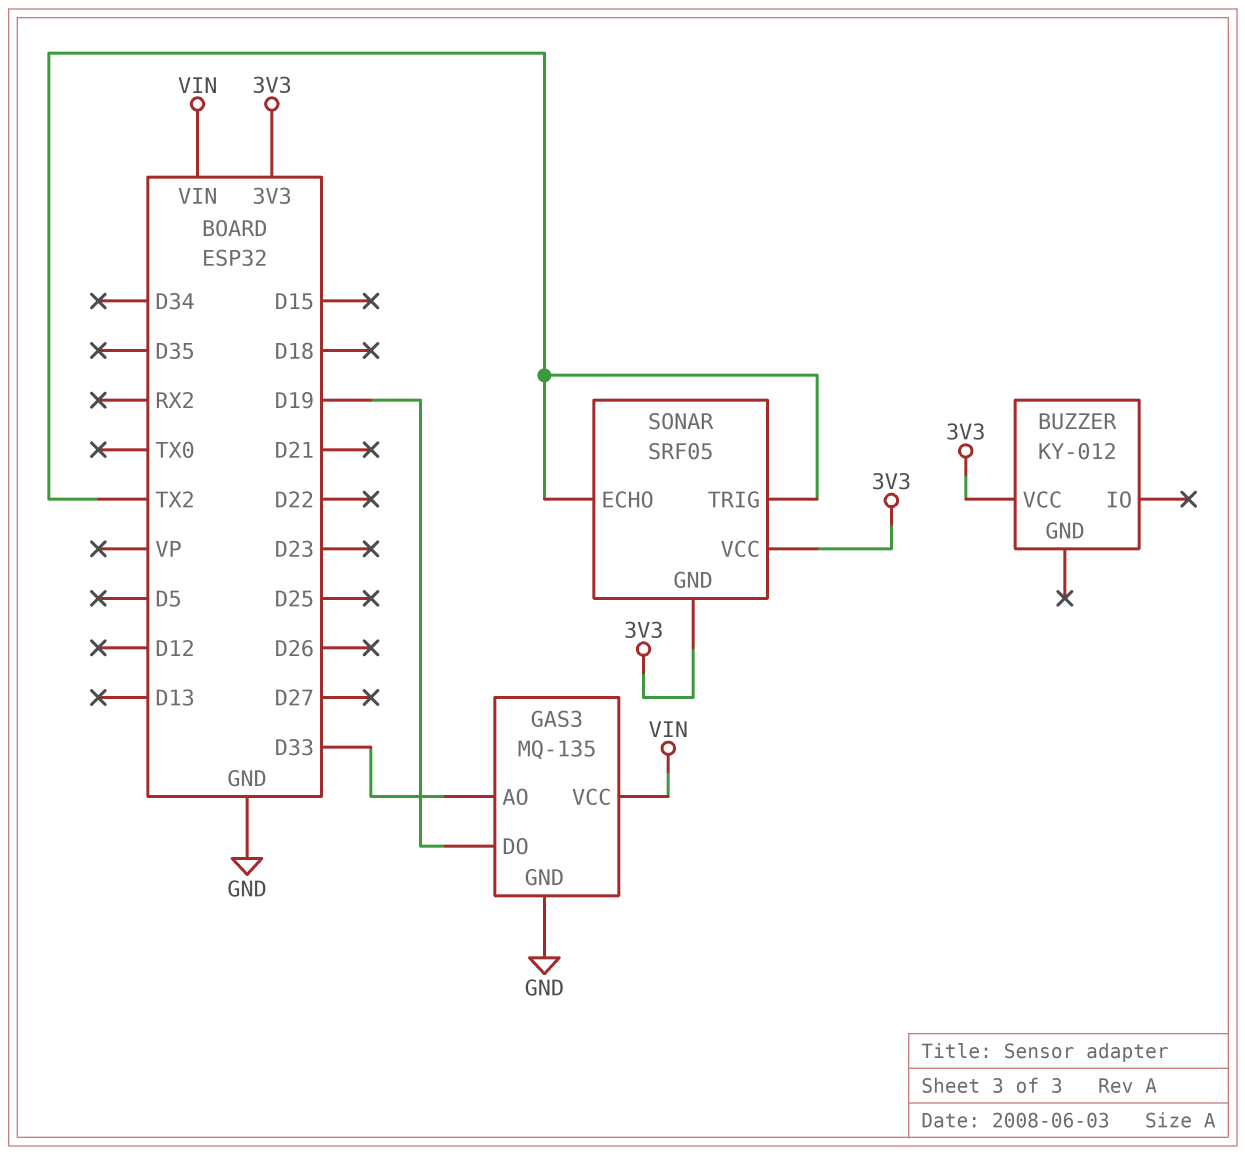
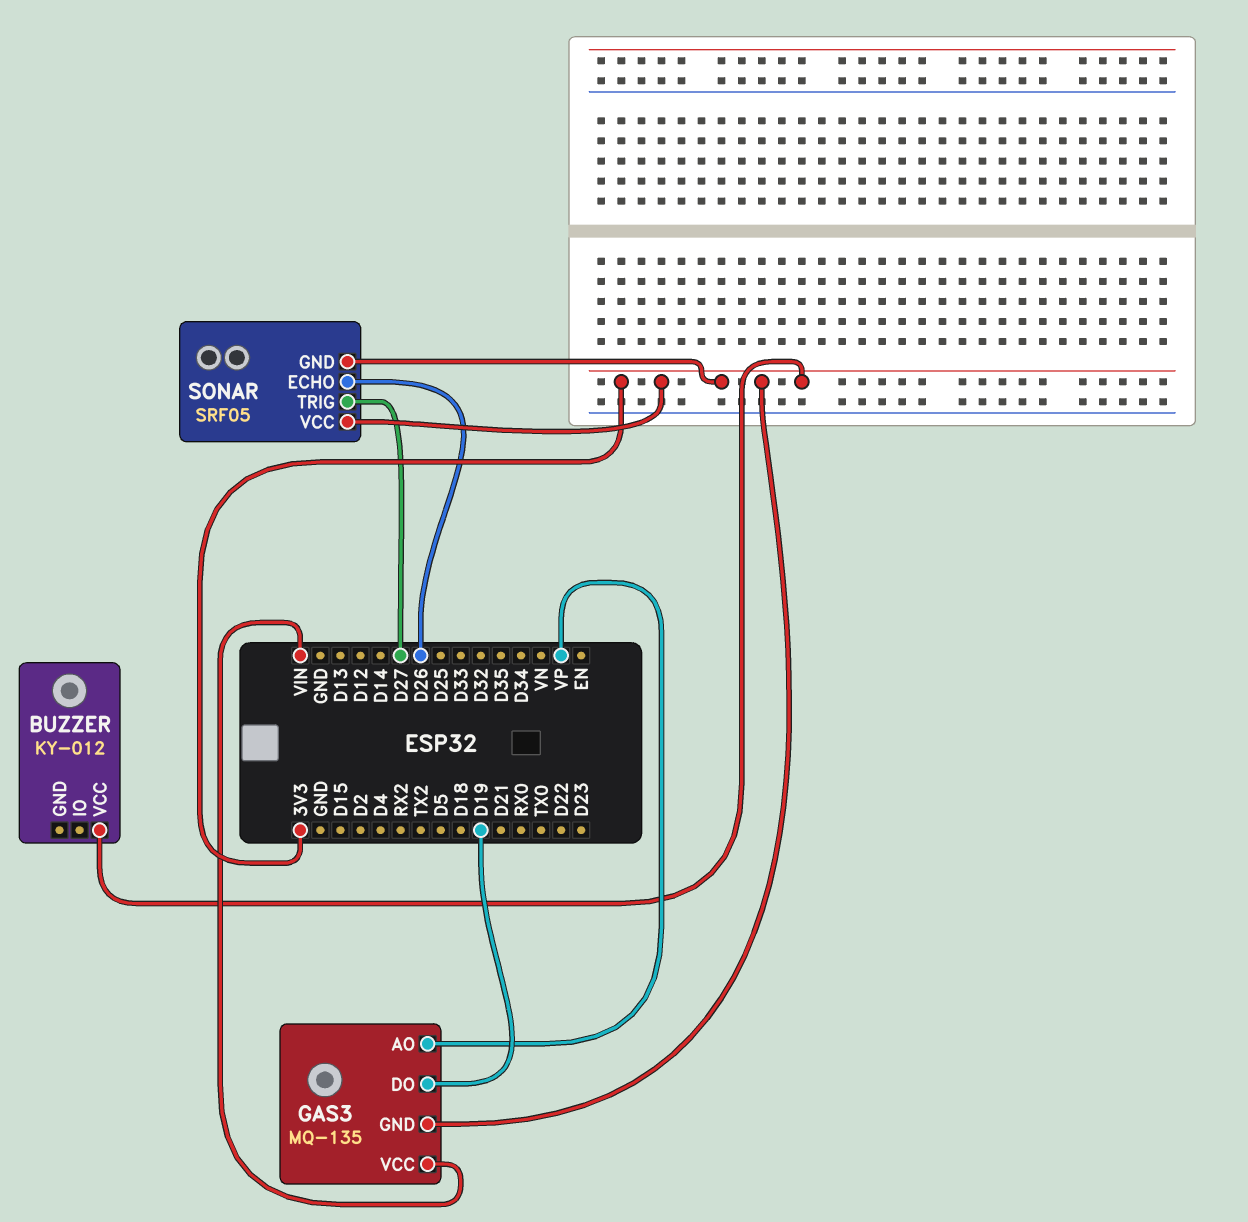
GAS3 pin AO: D33 -> VP
GAS3 pin GND: GND -> 3V3
SONAR pin ECHO: TX2 -> D26
SONAR pin TRIG: TX2 -> D27

